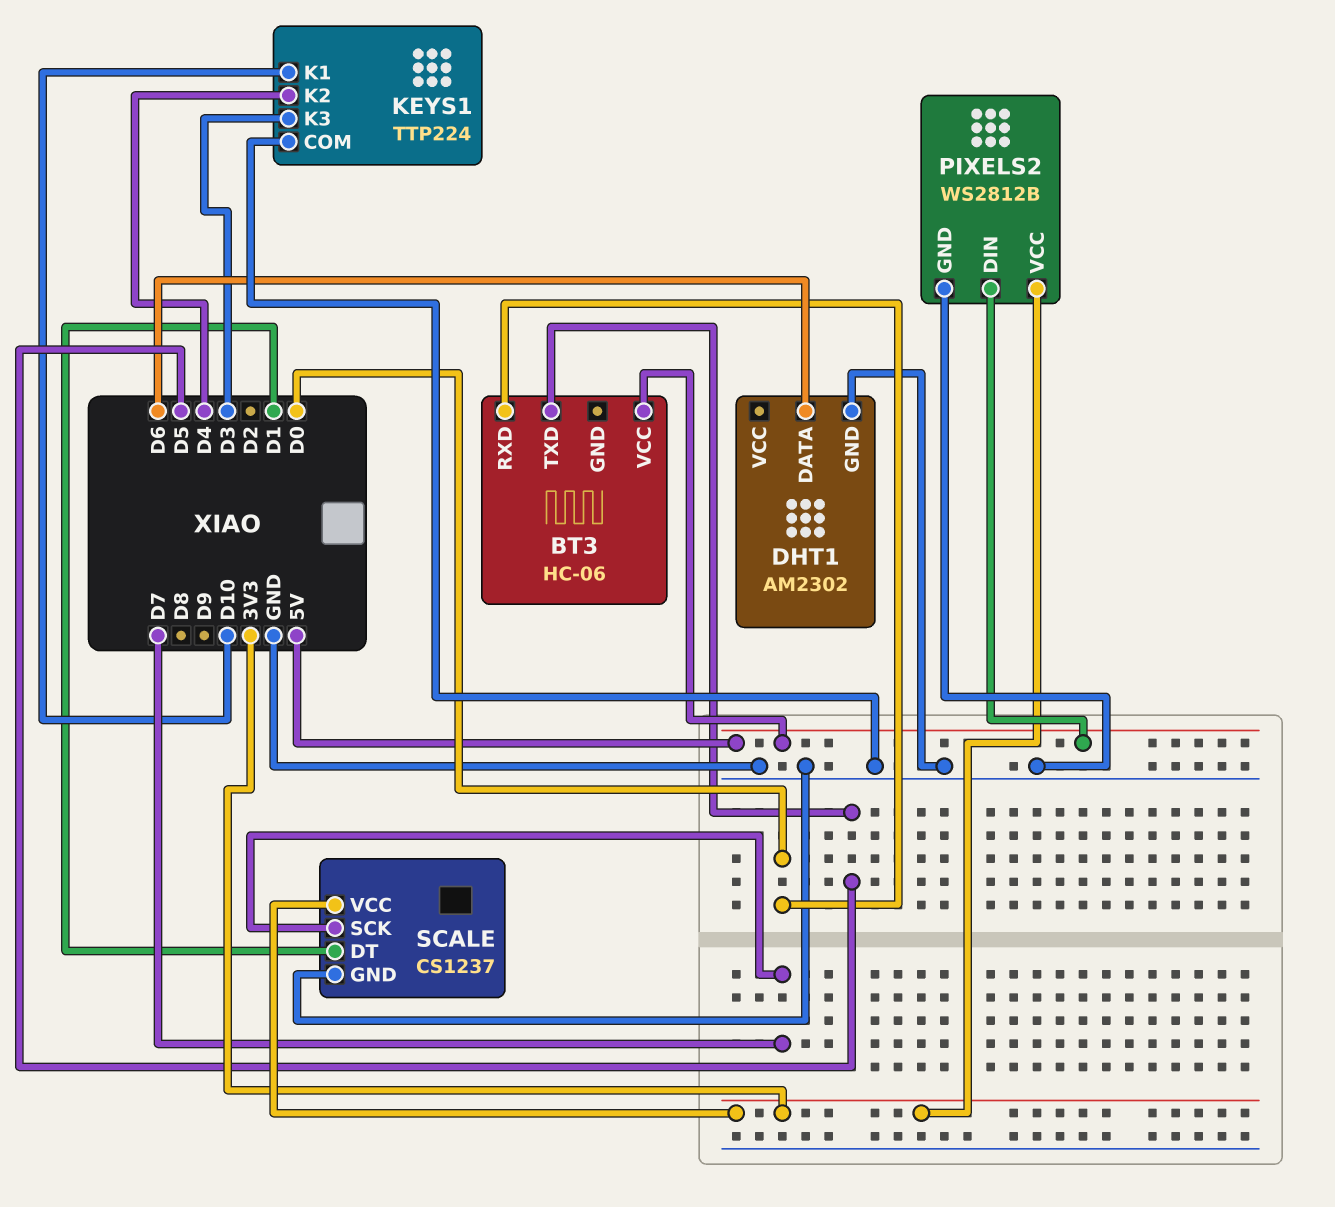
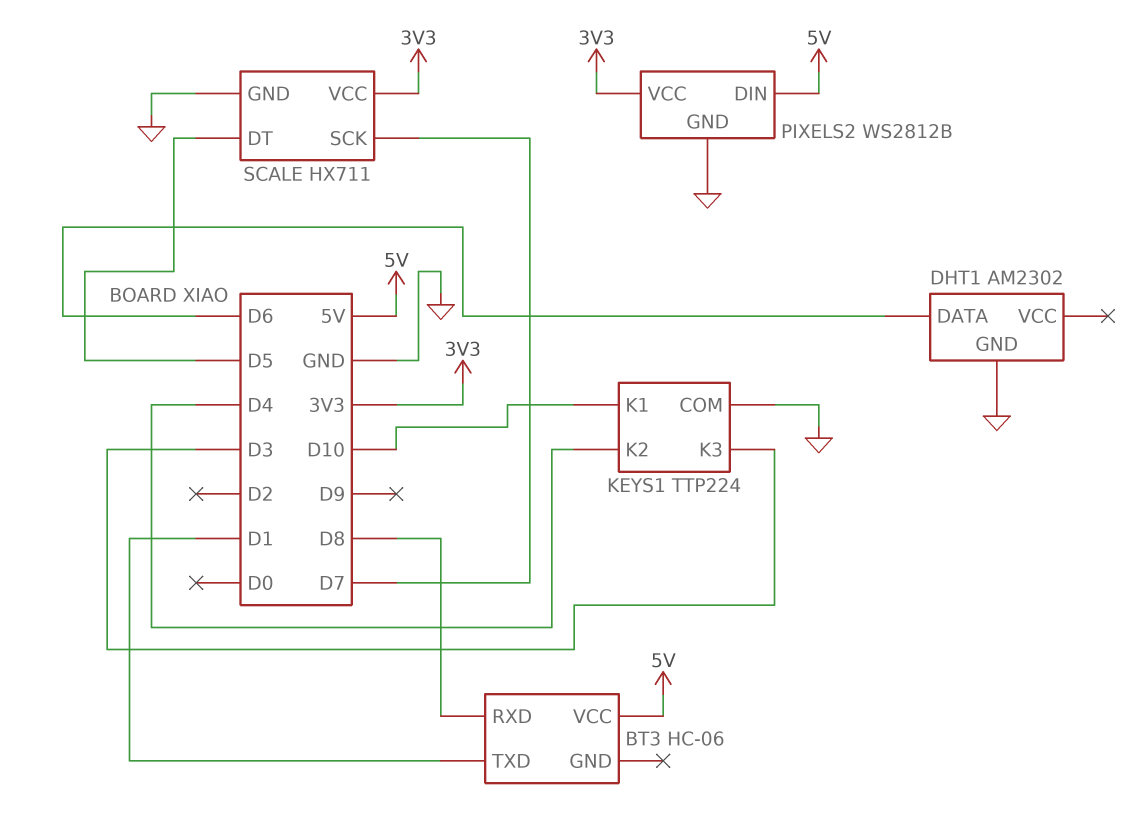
BT3 pin RXD: D0 -> D8
BT3 pin TXD: D5 -> D1
SCALE: CS1237 -> HX711
SCALE pin DT: D1 -> D5

